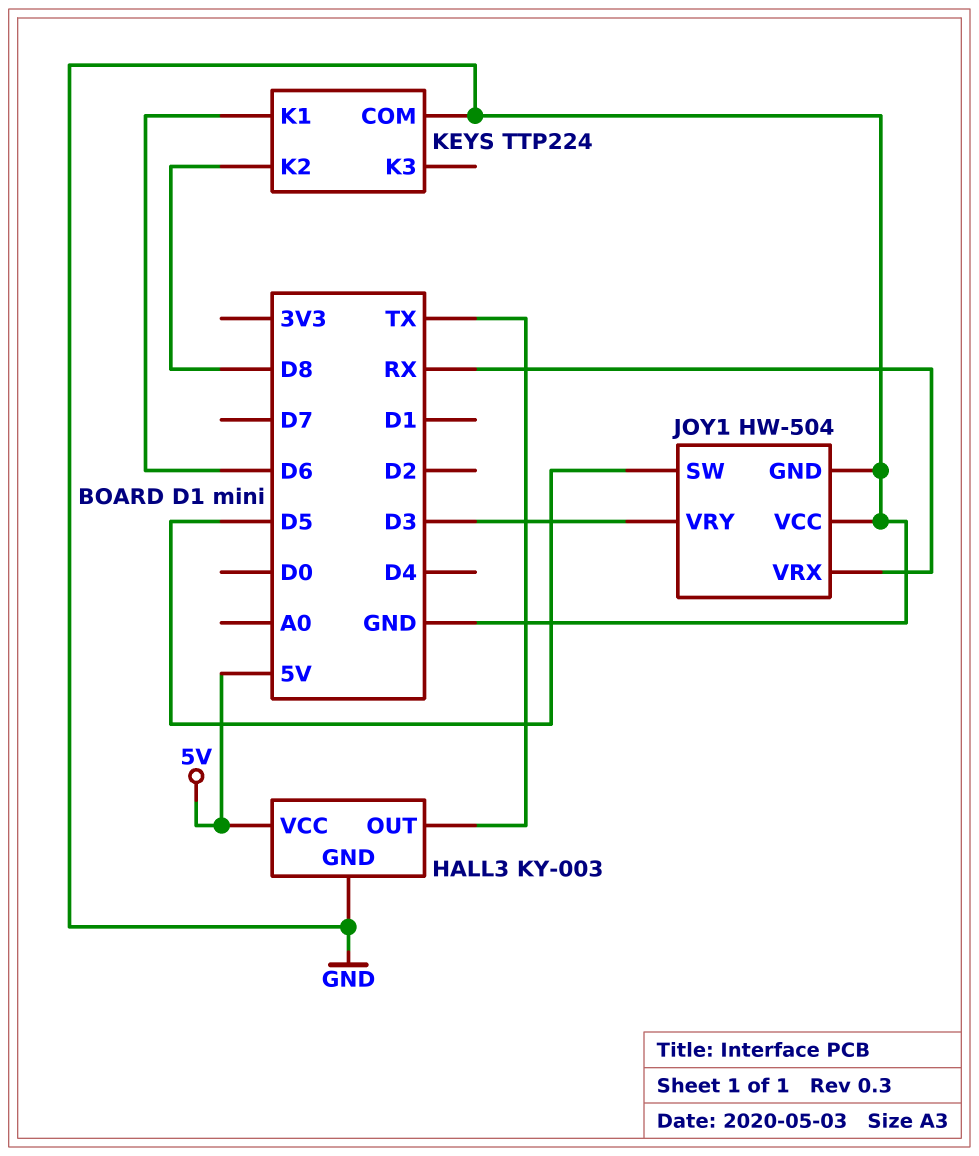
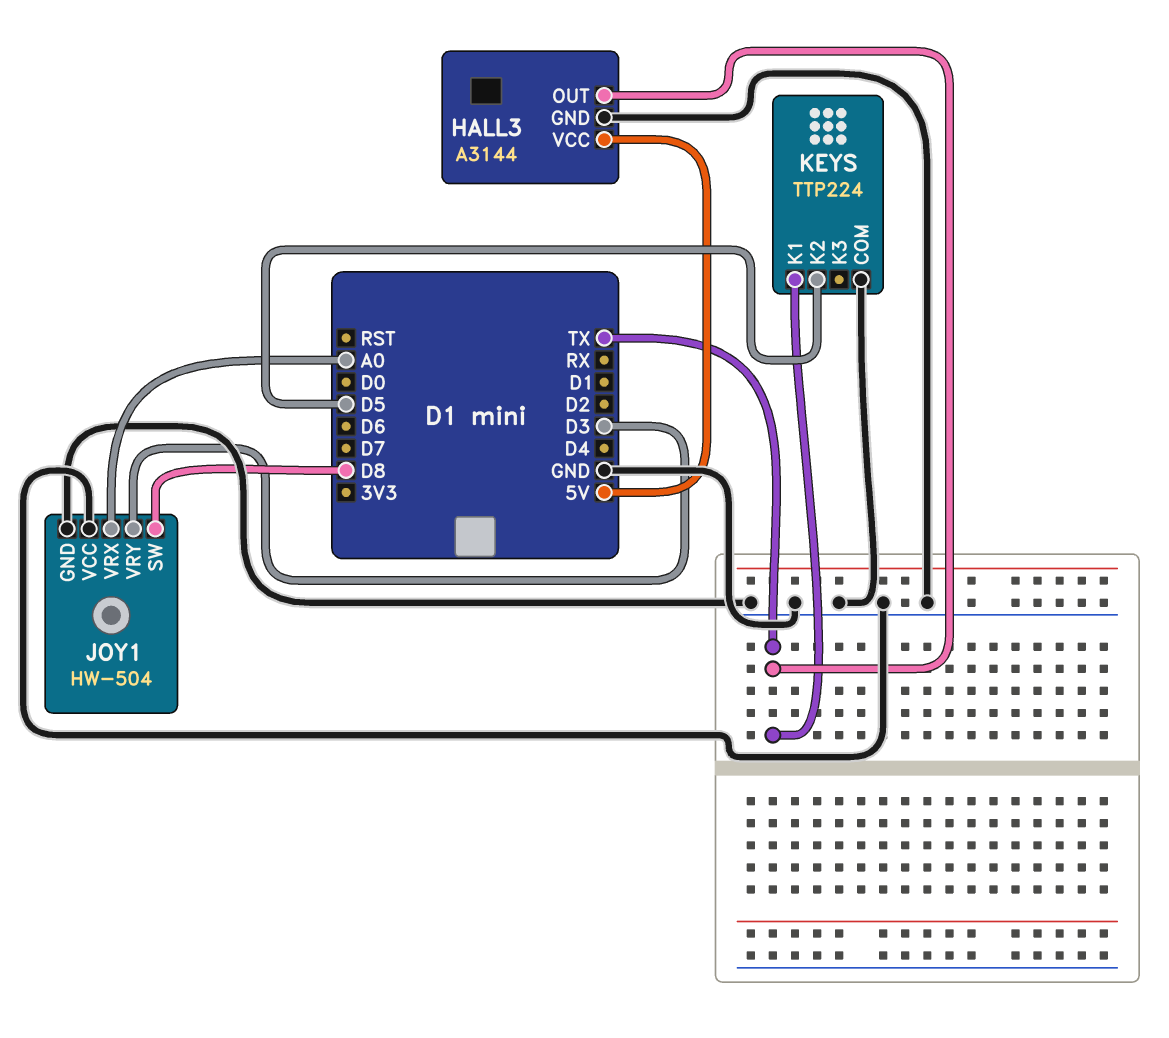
HALL3: KY-003 -> A3144
JOY1 pin SW: D5 -> D8
JOY1 pin VRX: RX -> A0
KEYS pin K1: D6 -> TX
KEYS pin K2: D8 -> D5

